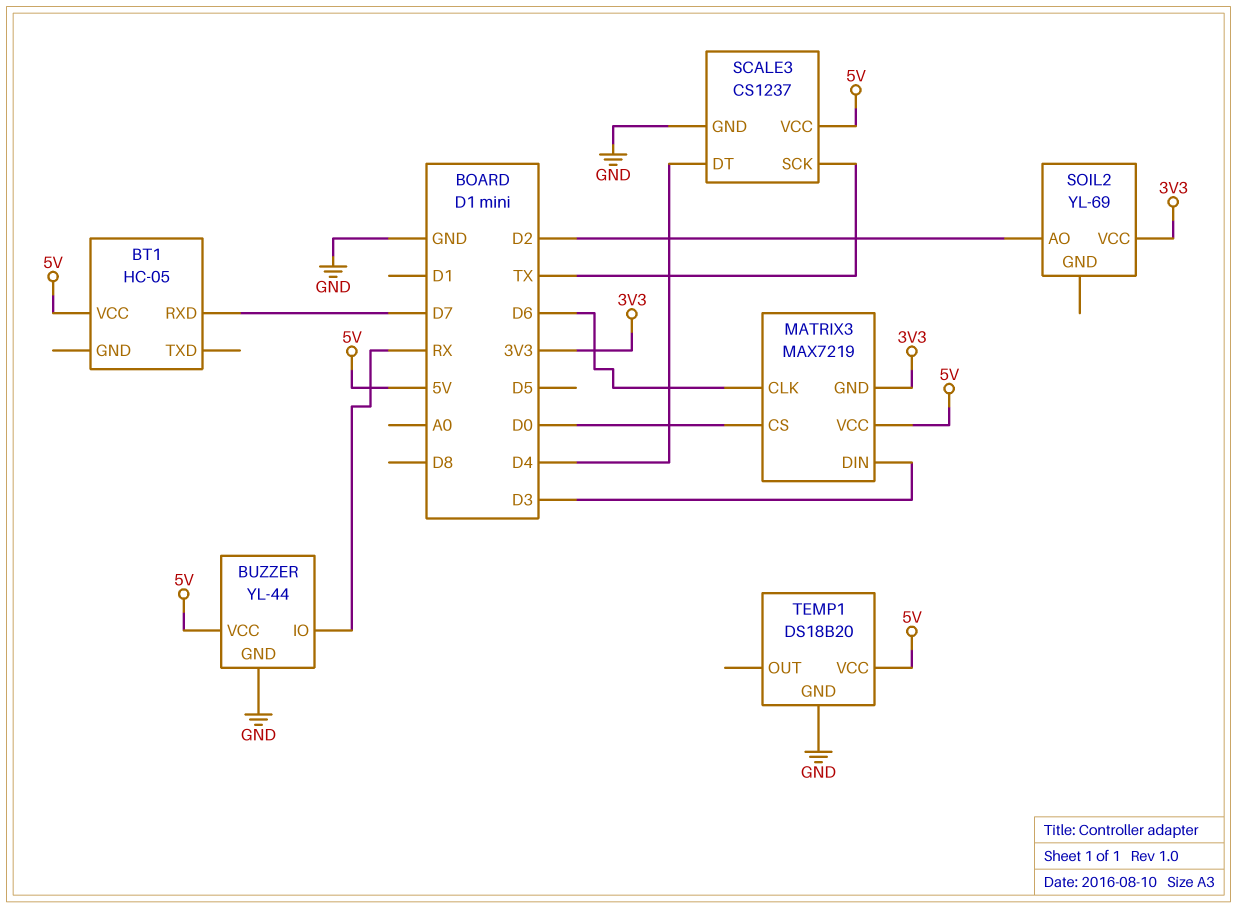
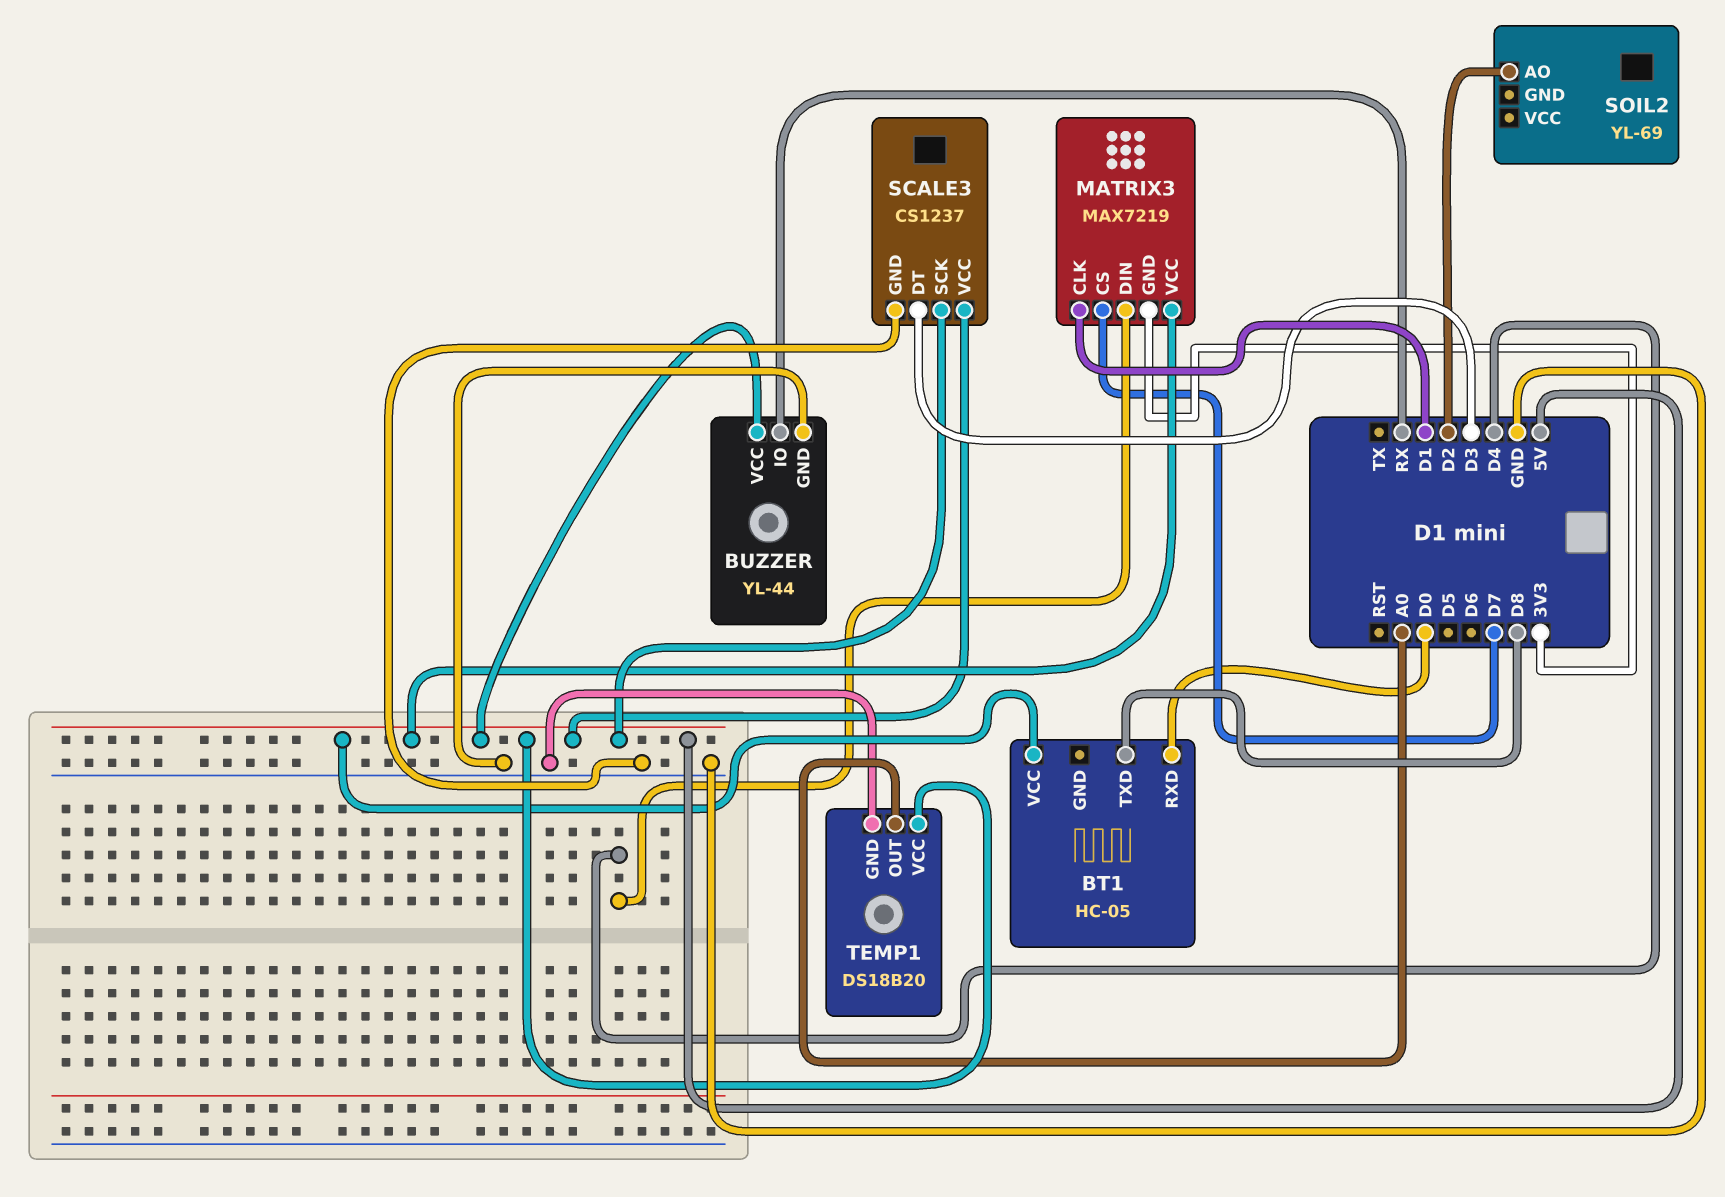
BT1 pin RXD: D7 -> D0
BT1 pin TXD: none -> D8
MATRIX3 pin CLK: D6 -> D1
MATRIX3 pin CS: D0 -> D7
MATRIX3 pin DIN: D3 -> D4
SCALE3 pin DT: D4 -> D3
SCALE3 pin SCK: TX -> 5V
SOIL2 pin VCC: 3V3 -> none
TEMP1 pin OUT: none -> A0

